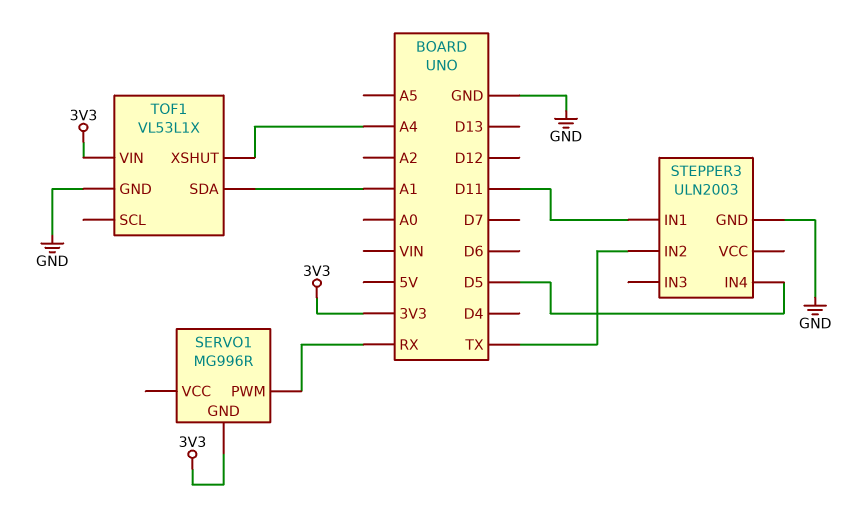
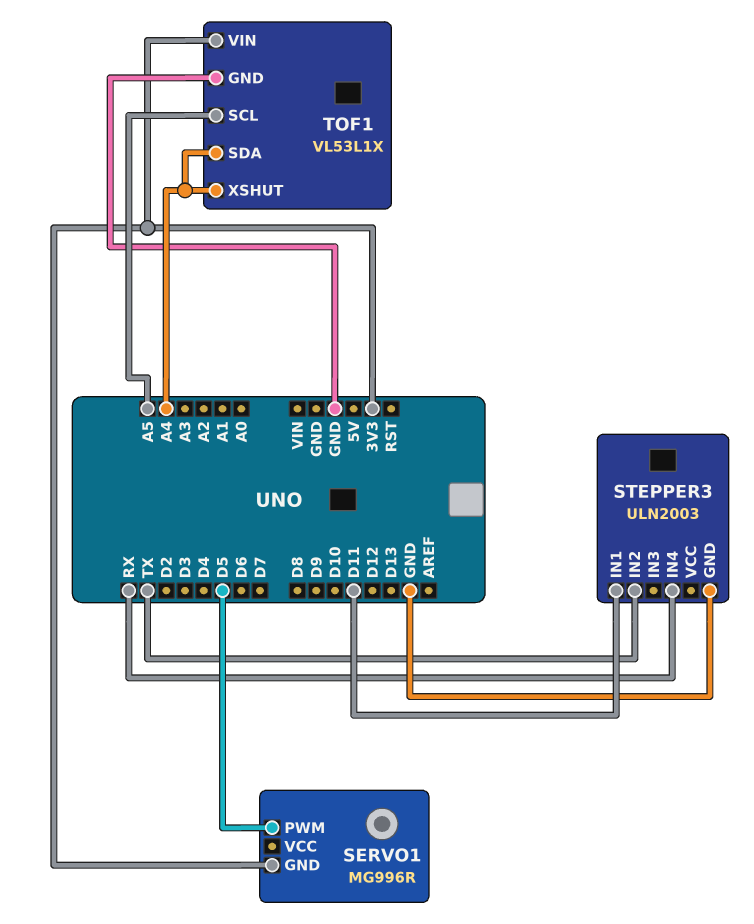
SERVO1 pin PWM: RX -> D5
STEPPER3 pin IN4: D5 -> RX
TOF1 pin SCL: none -> A5
TOF1 pin SDA: A1 -> A4

